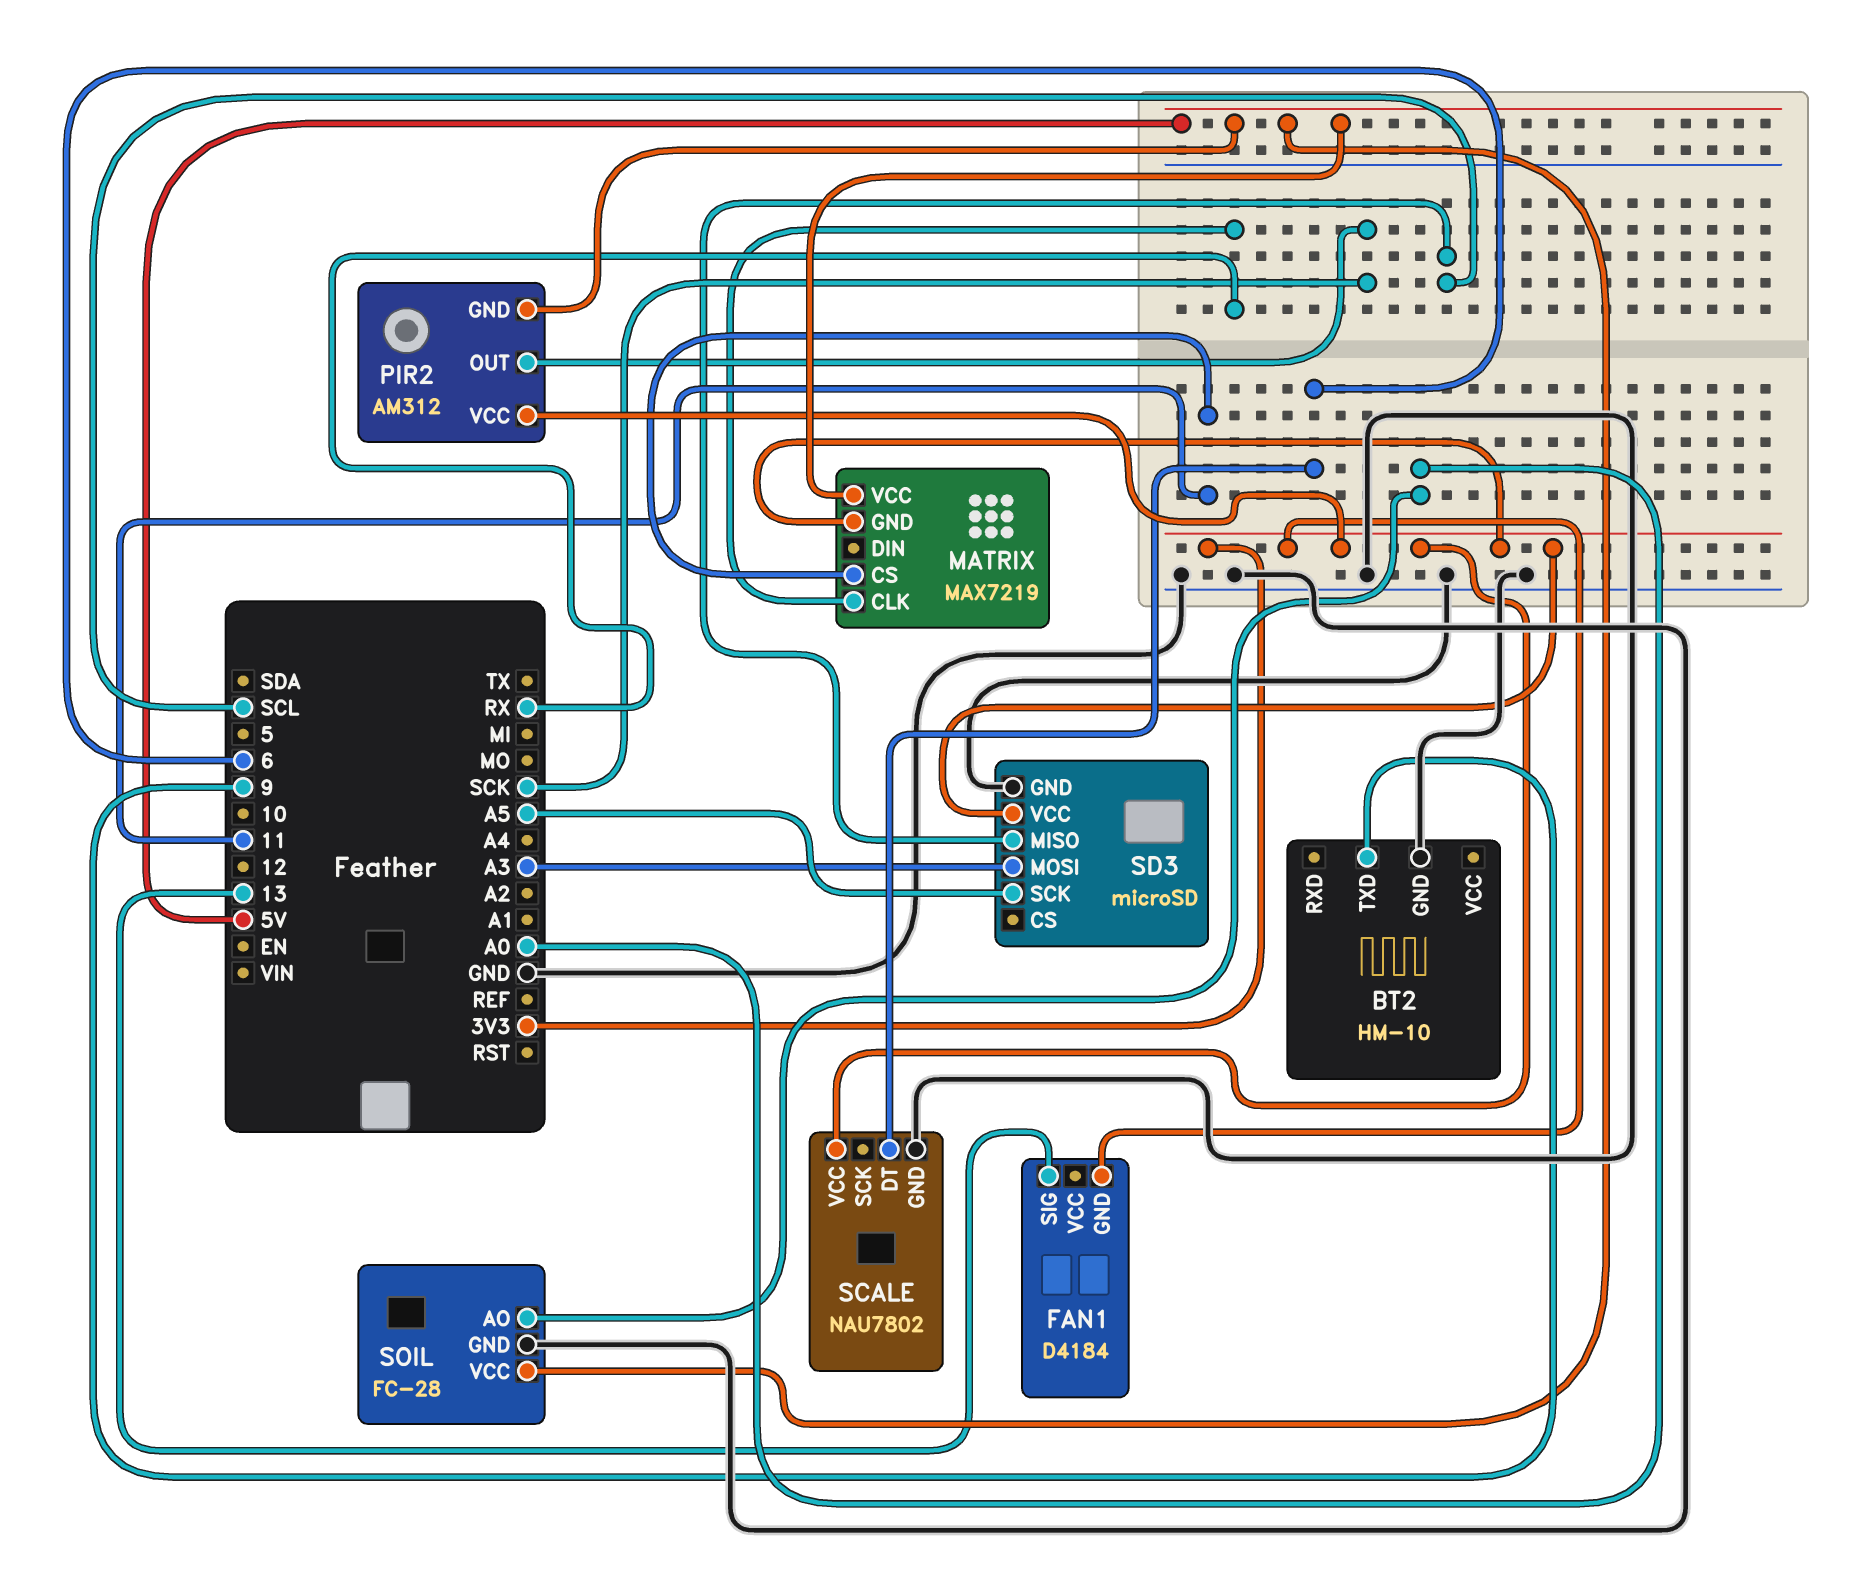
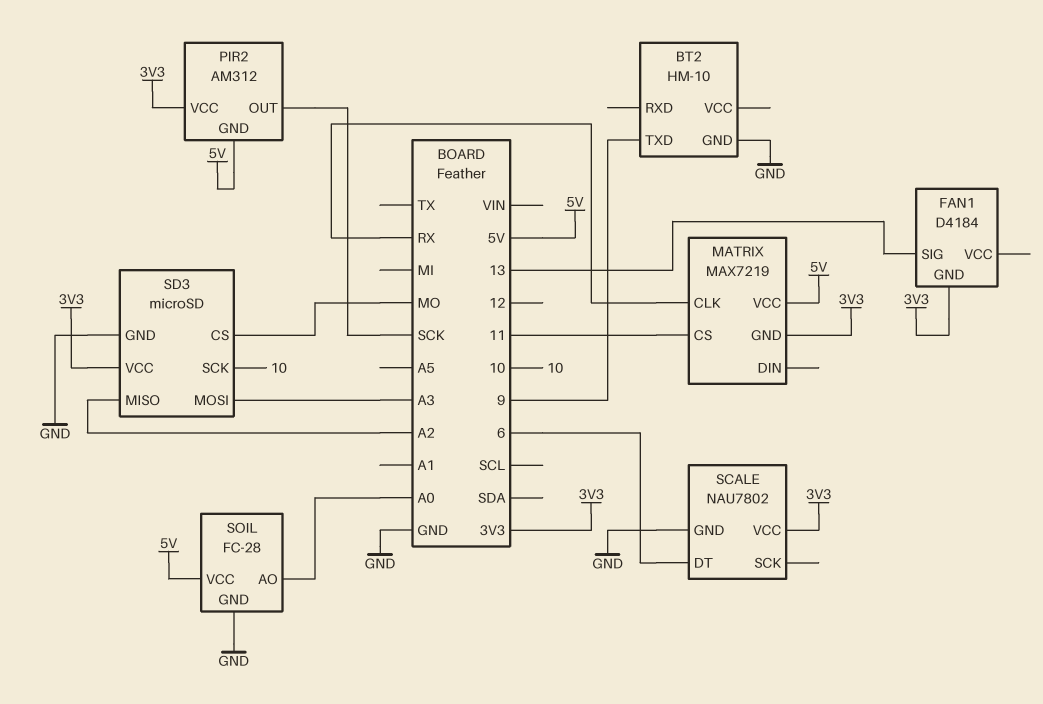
SD3 pin CS: none -> MO
SD3 pin MISO: SCL -> A2
SD3 pin SCK: A5 -> 10

